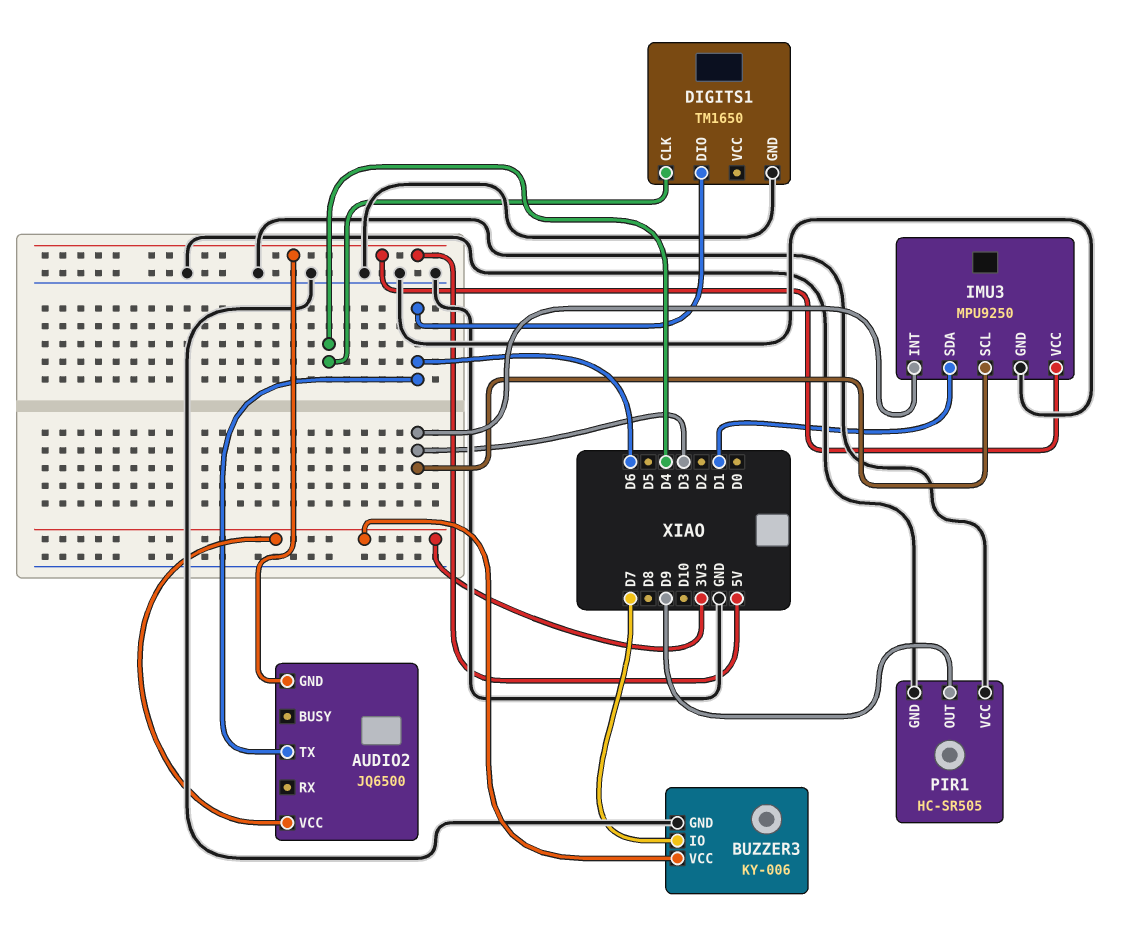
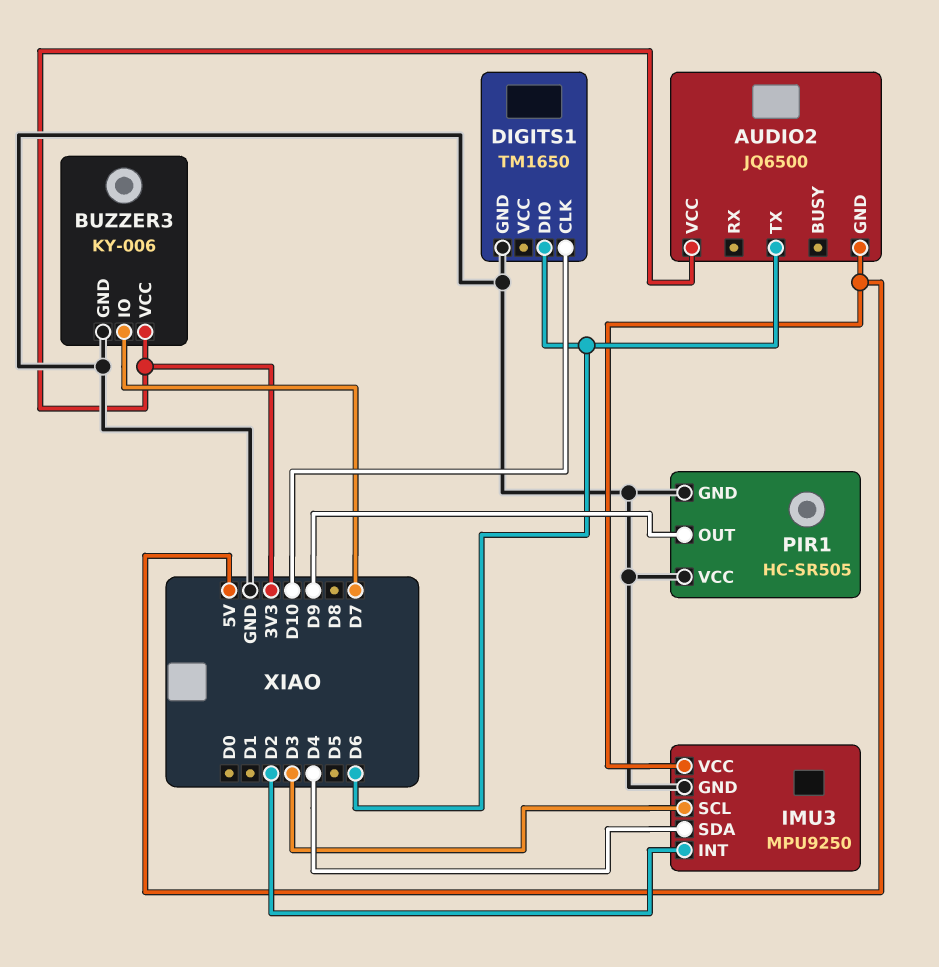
DIGITS1 pin CLK: D4 -> D10
IMU3 pin INT: D3 -> D2
IMU3 pin SDA: D1 -> D4

